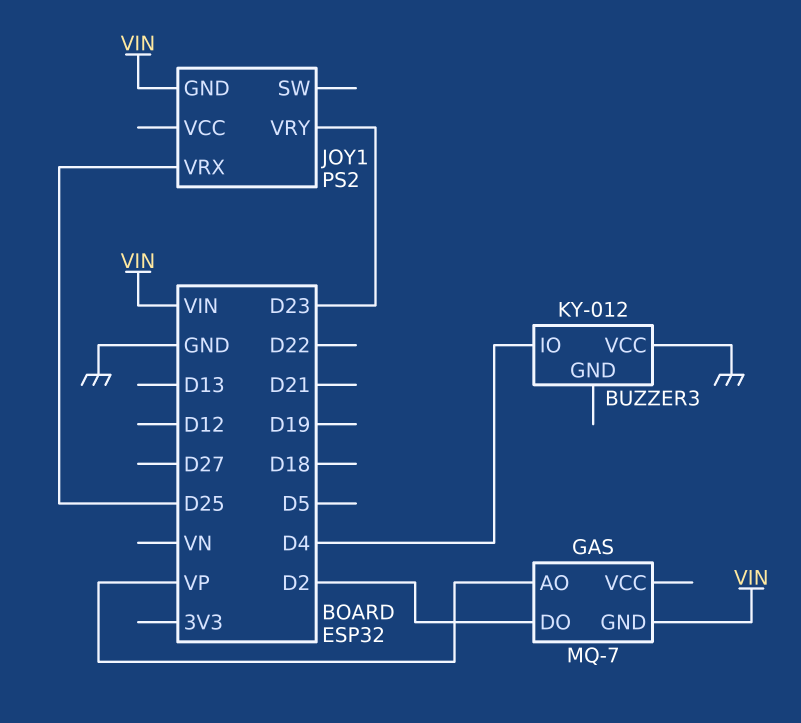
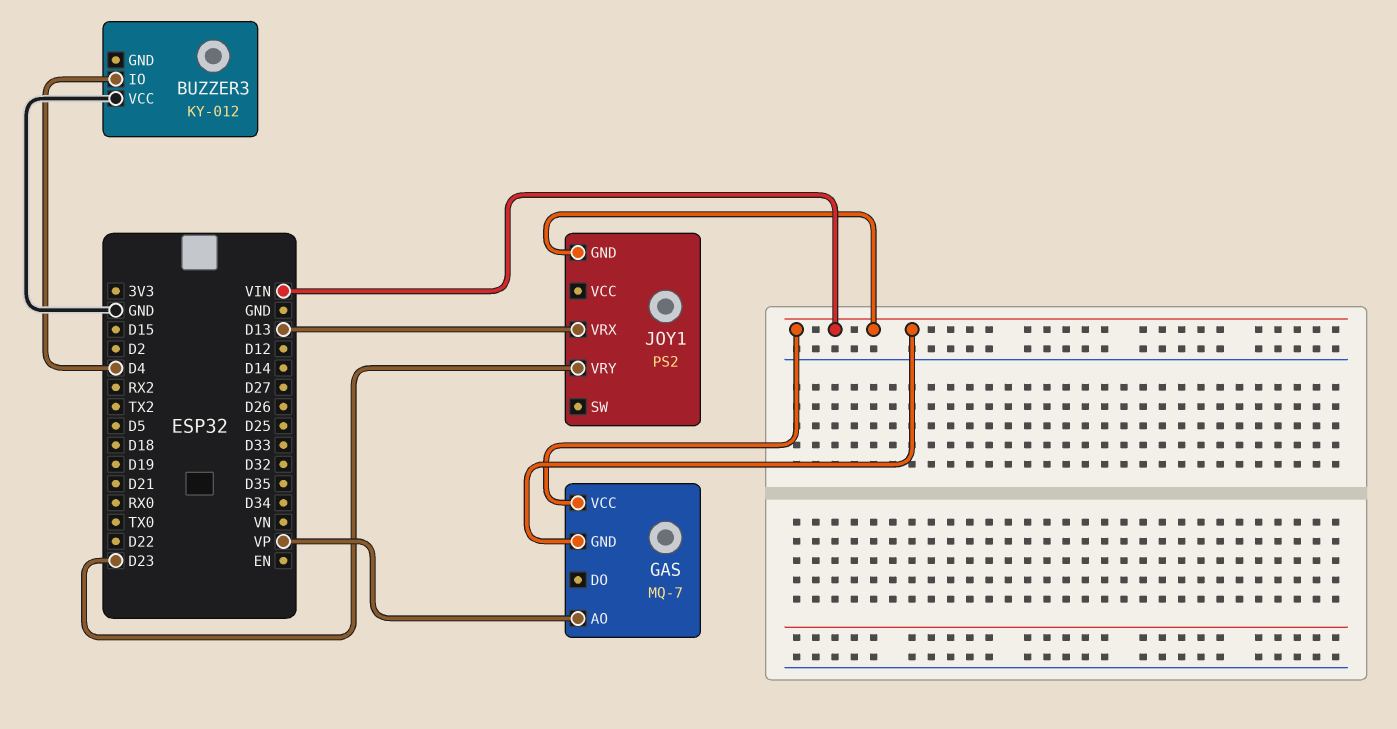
GAS pin DO: D2 -> none
GAS pin VCC: none -> VIN
JOY1 pin VRX: D25 -> D13

